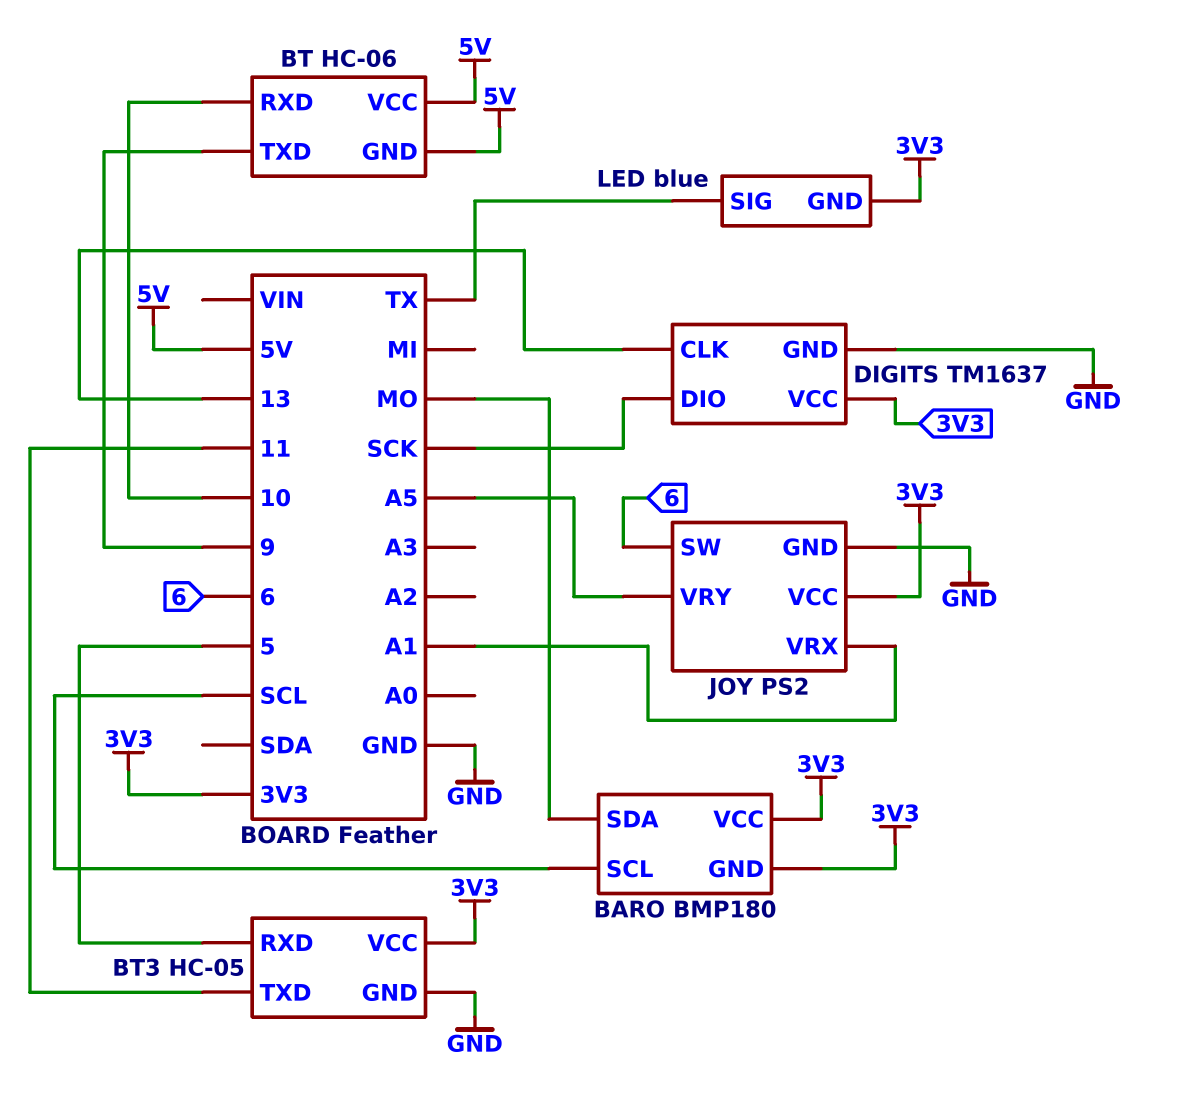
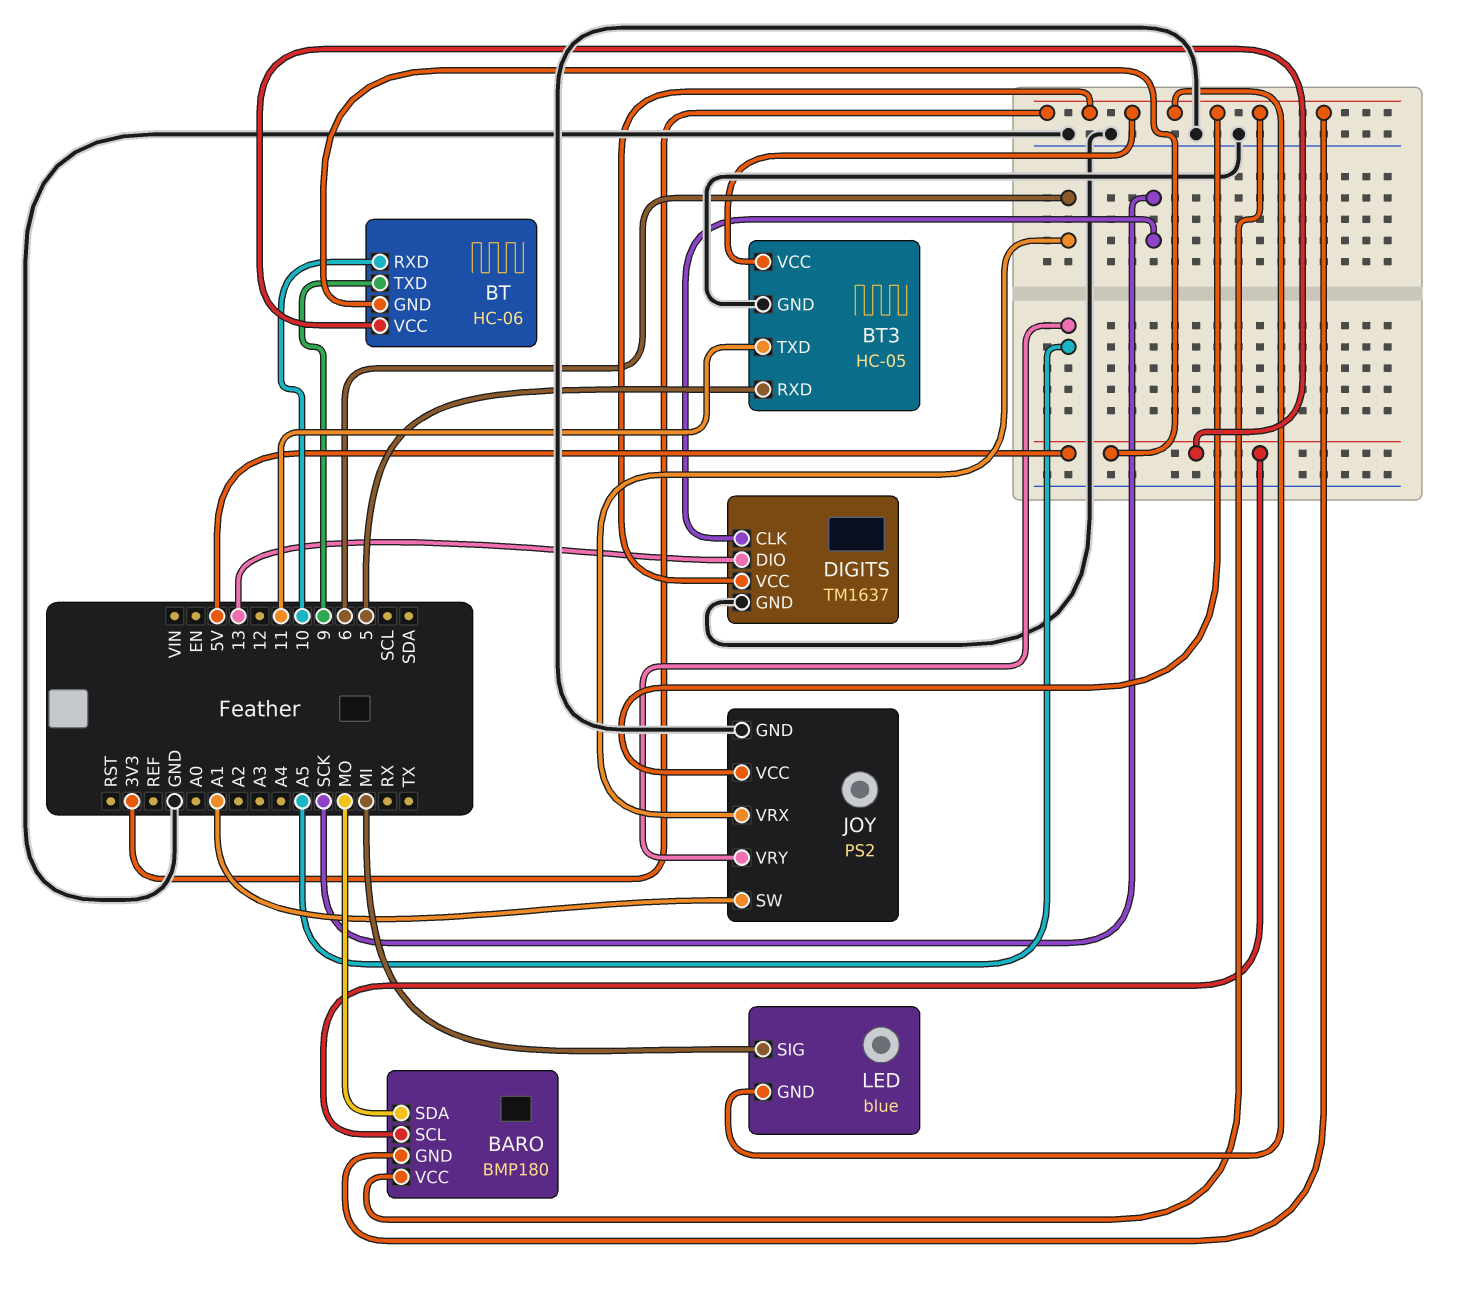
BARO pin SCL: SCL -> 5V
DIGITS pin CLK: 13 -> SCK
DIGITS pin DIO: SCK -> 13
JOY pin SW: 6 -> A1
JOY pin VRX: A1 -> 6
LED pin SIG: TX -> MI

